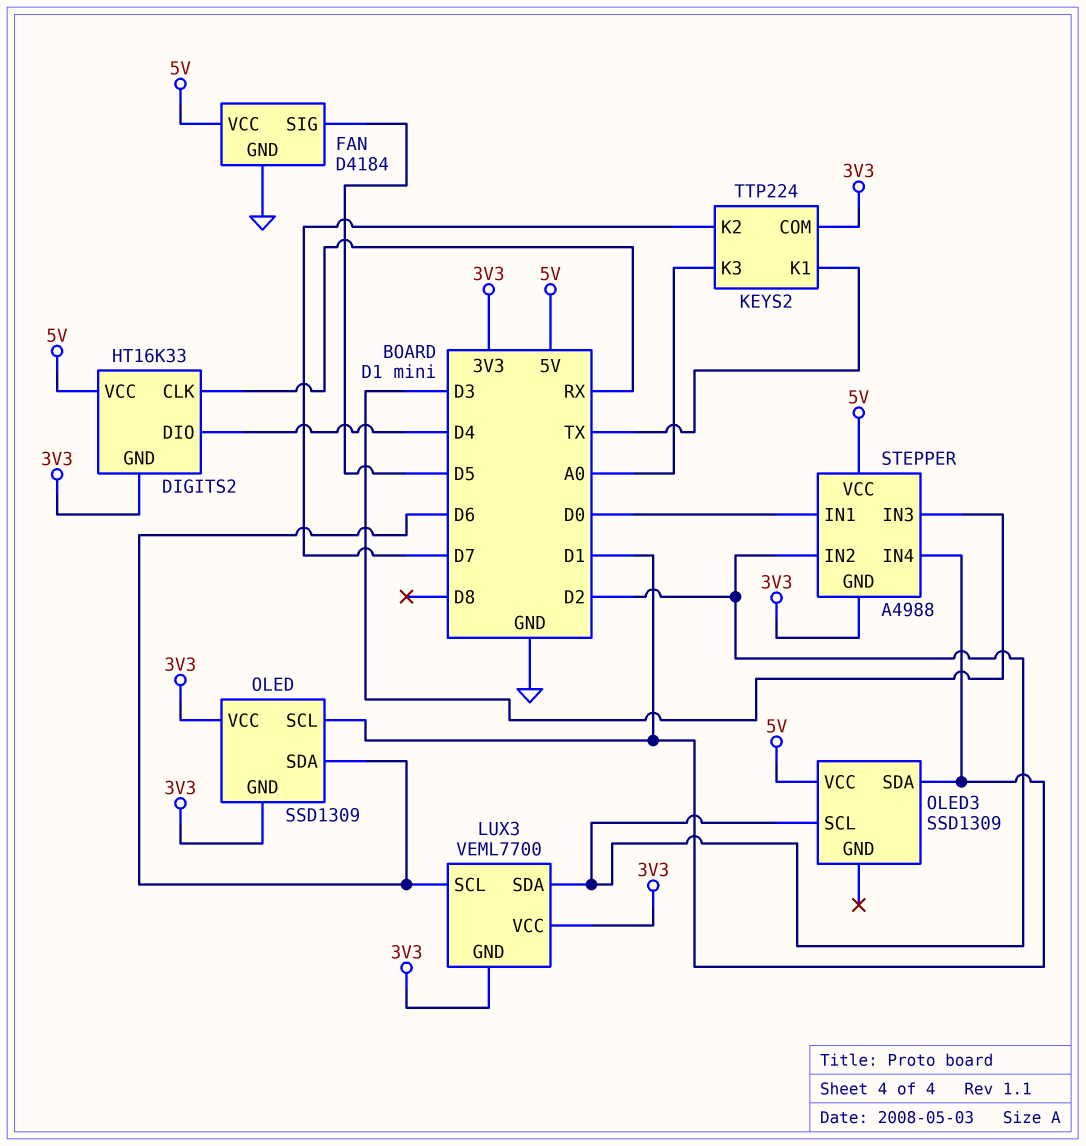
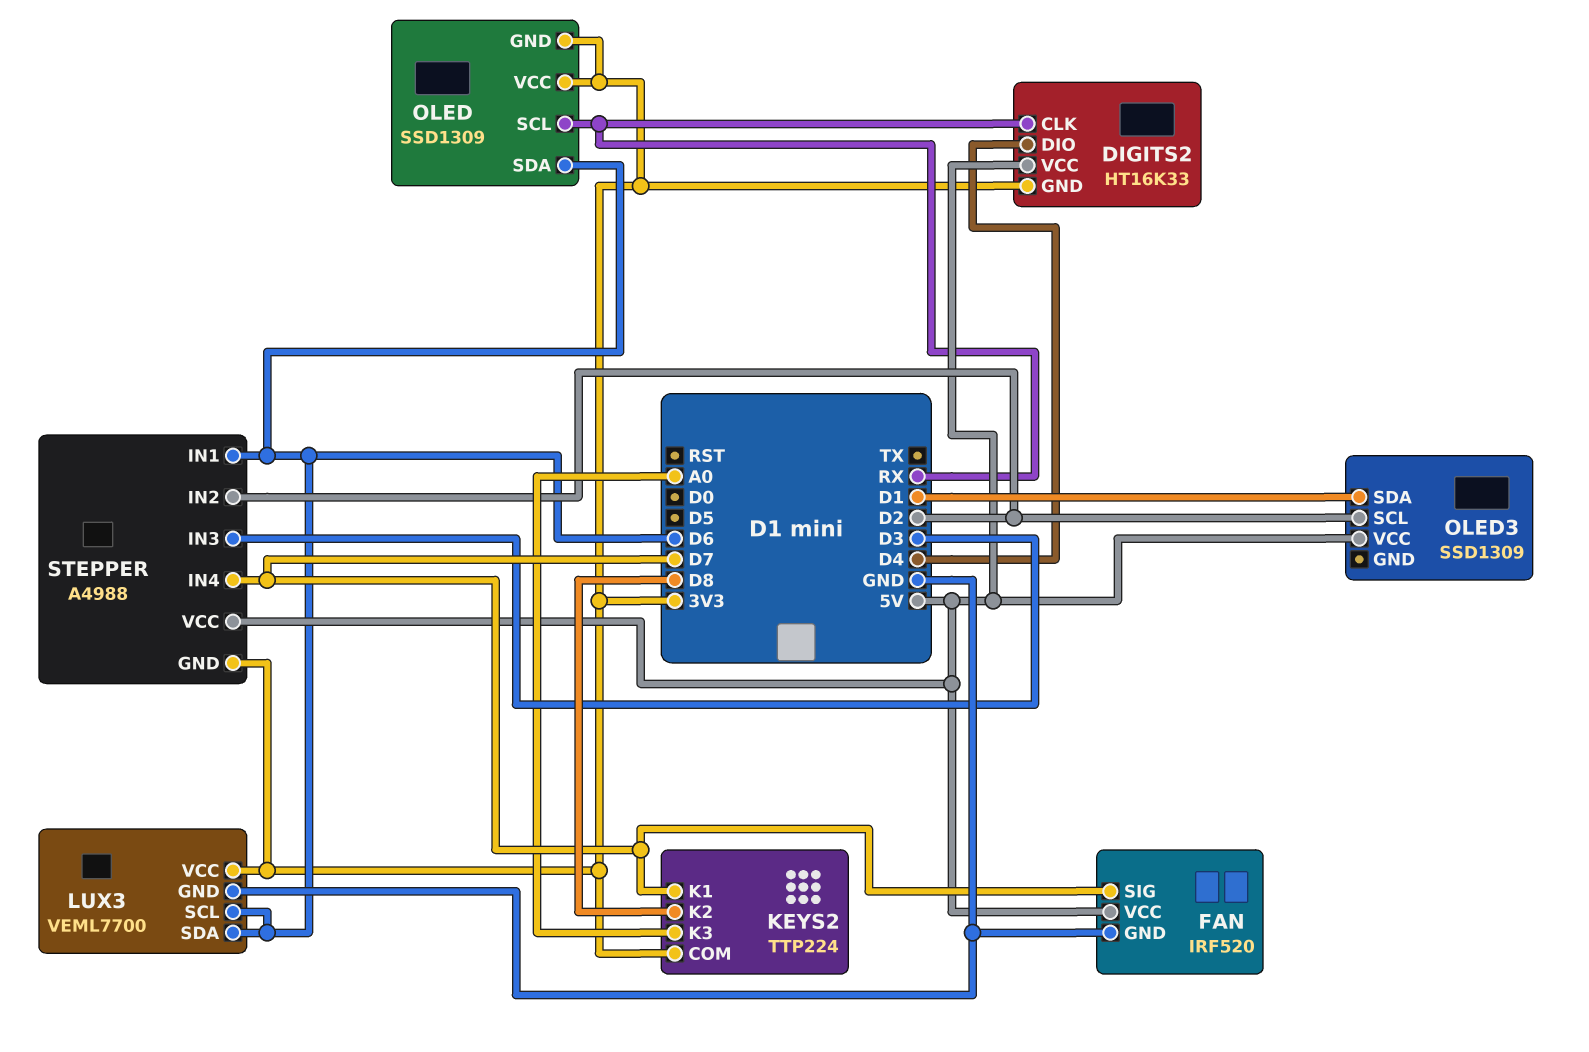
FAN: D4184 -> IRF520
FAN pin SIG: D5 -> D7
KEYS2 pin K1: TX -> D7
KEYS2 pin K2: D7 -> D8
LUX3 pin GND: 3V3 -> GND
LUX3 pin SDA: D2 -> D6
OLED pin SCL: D1 -> RX
STEPPER pin IN1: D0 -> D6
STEPPER pin IN4: D1 -> D7

